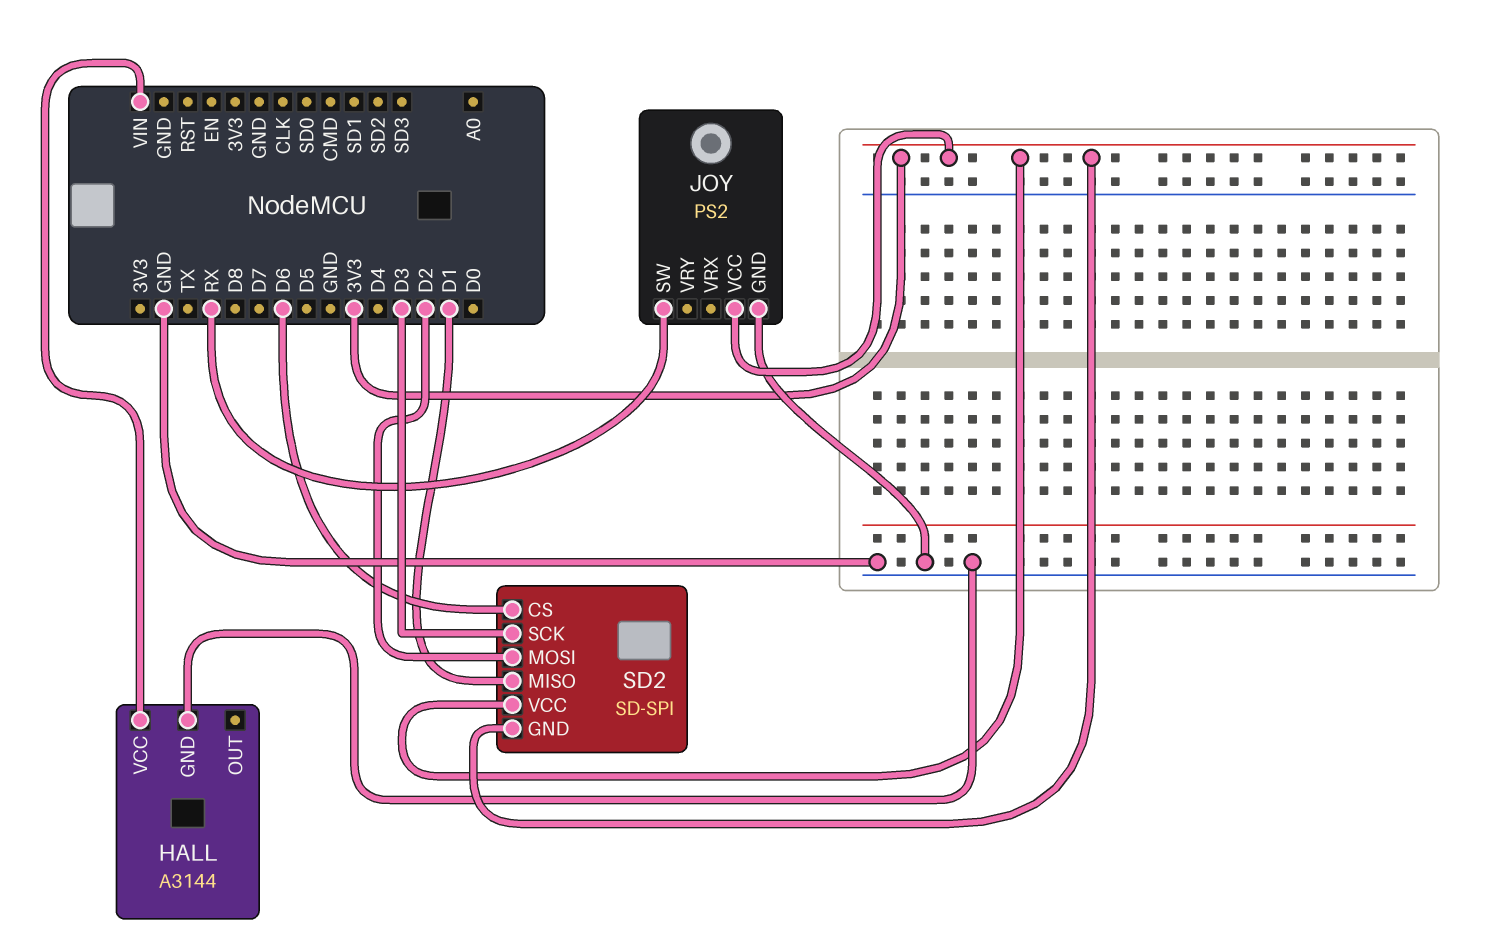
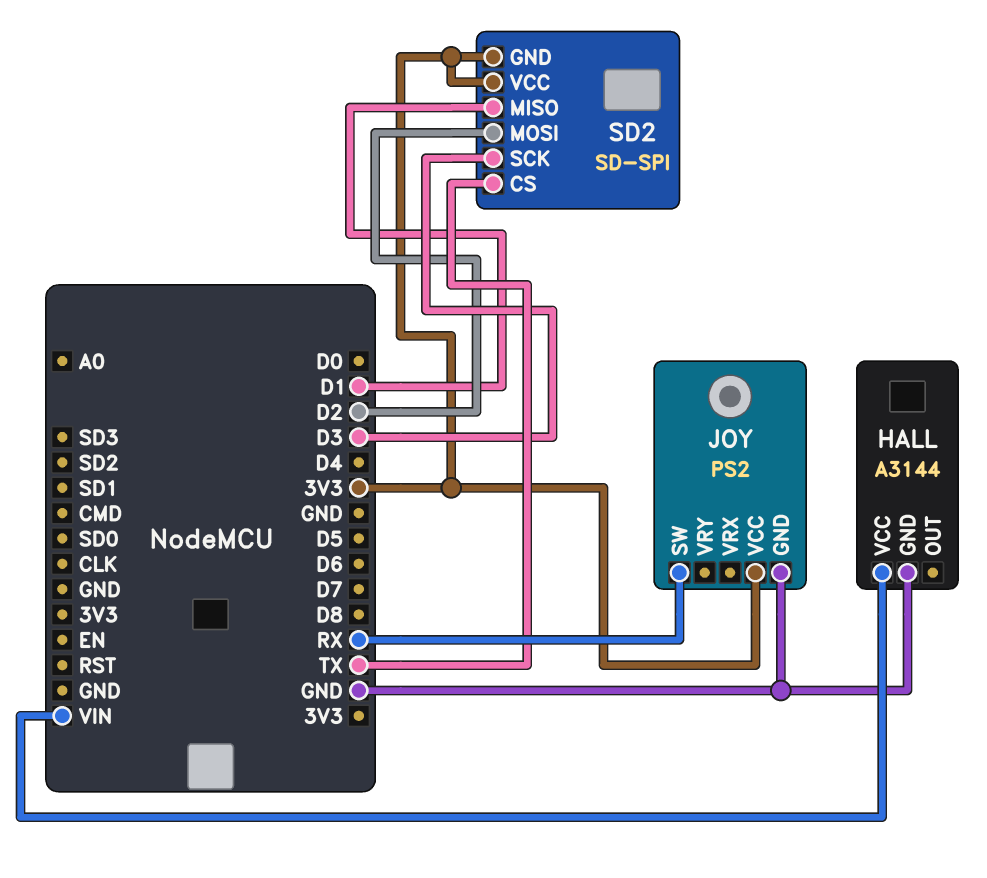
SD2 pin CS: D6 -> TX

